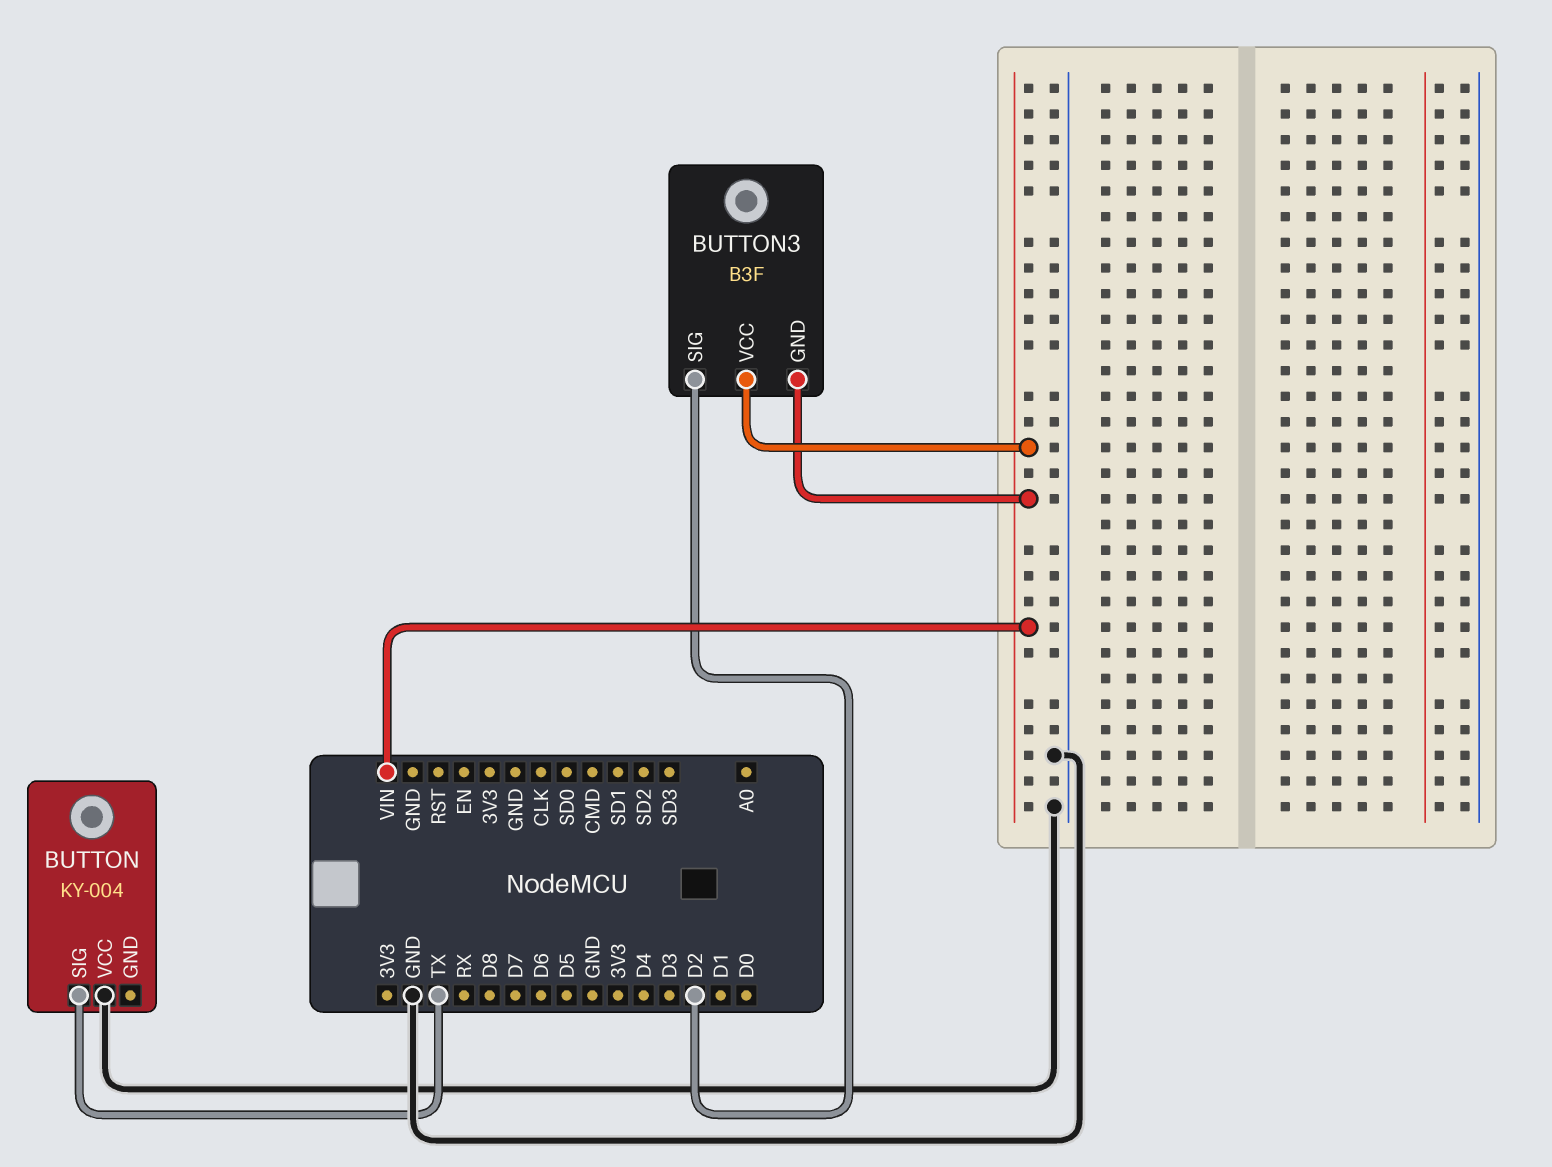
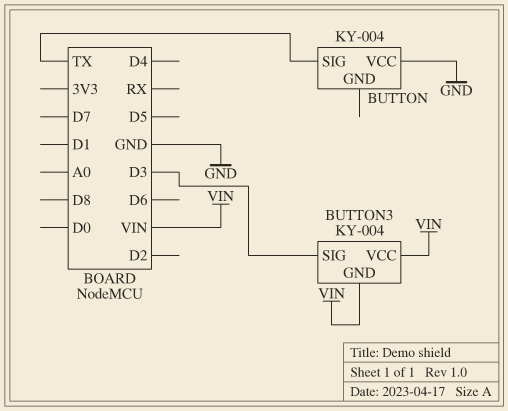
BUTTON3: B3F -> KY-004
BUTTON3 pin SIG: D2 -> D3

